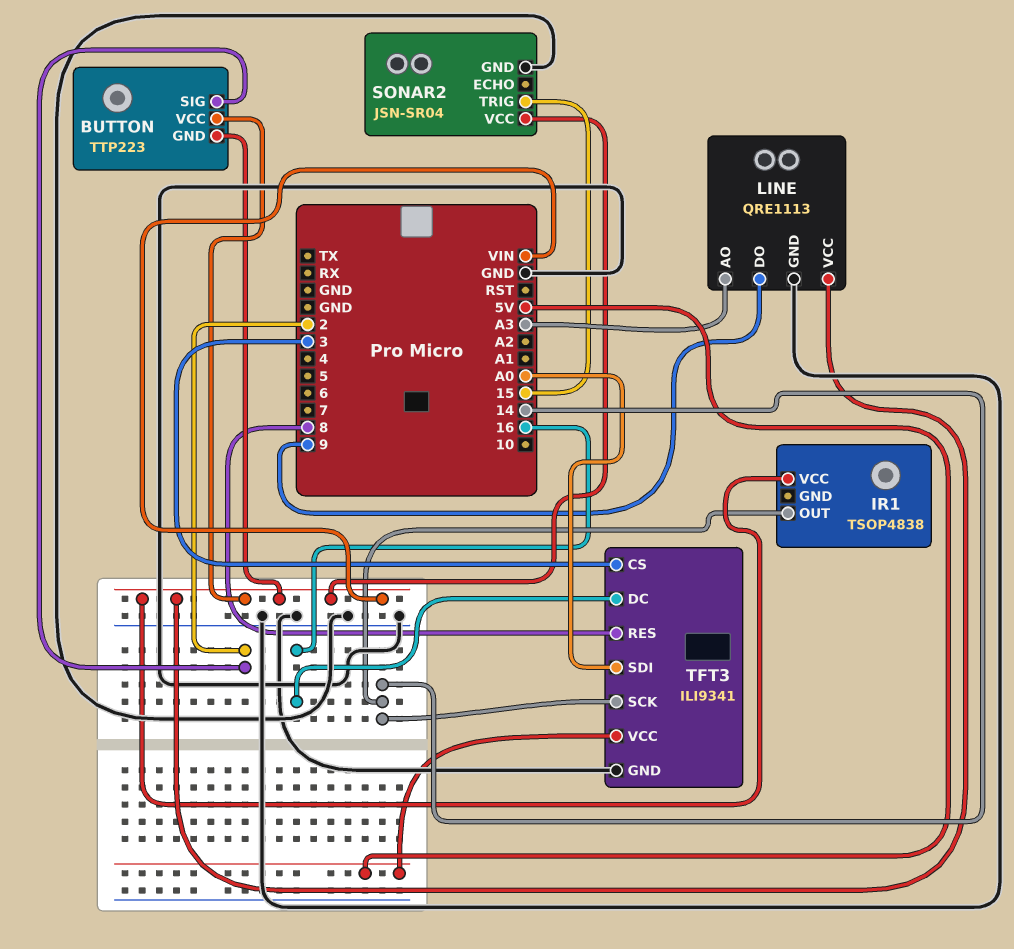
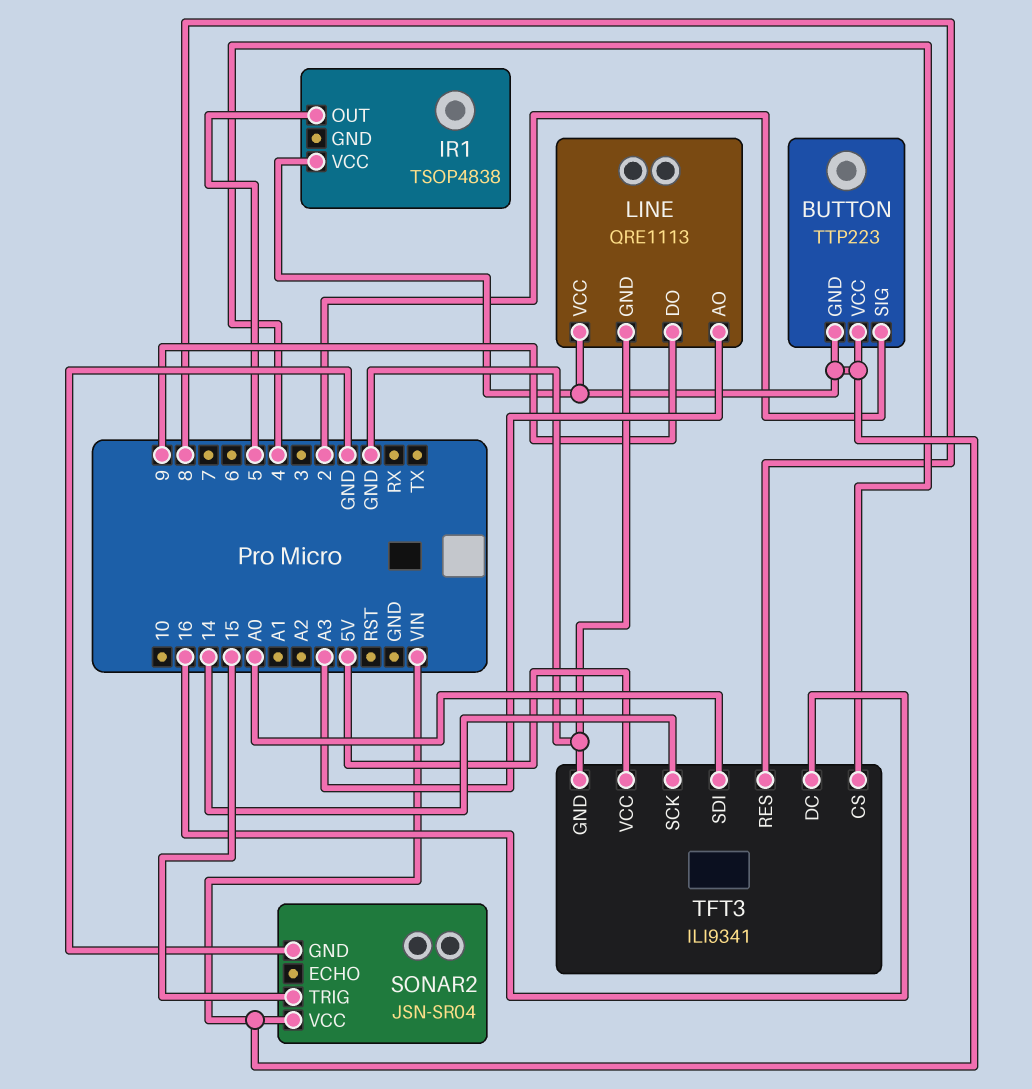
IR1 pin OUT: 14 -> 5
TFT3 pin CS: 3 -> 4

